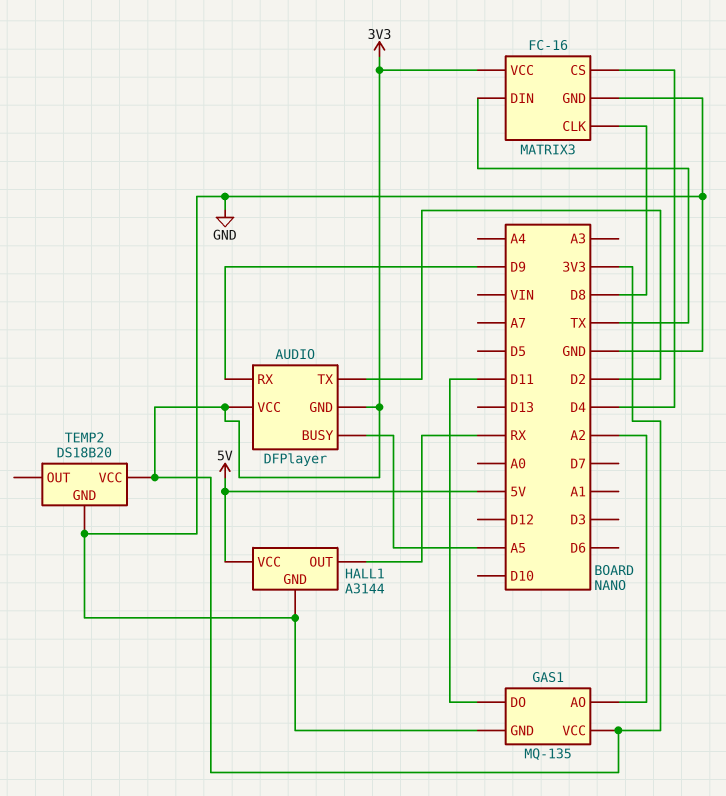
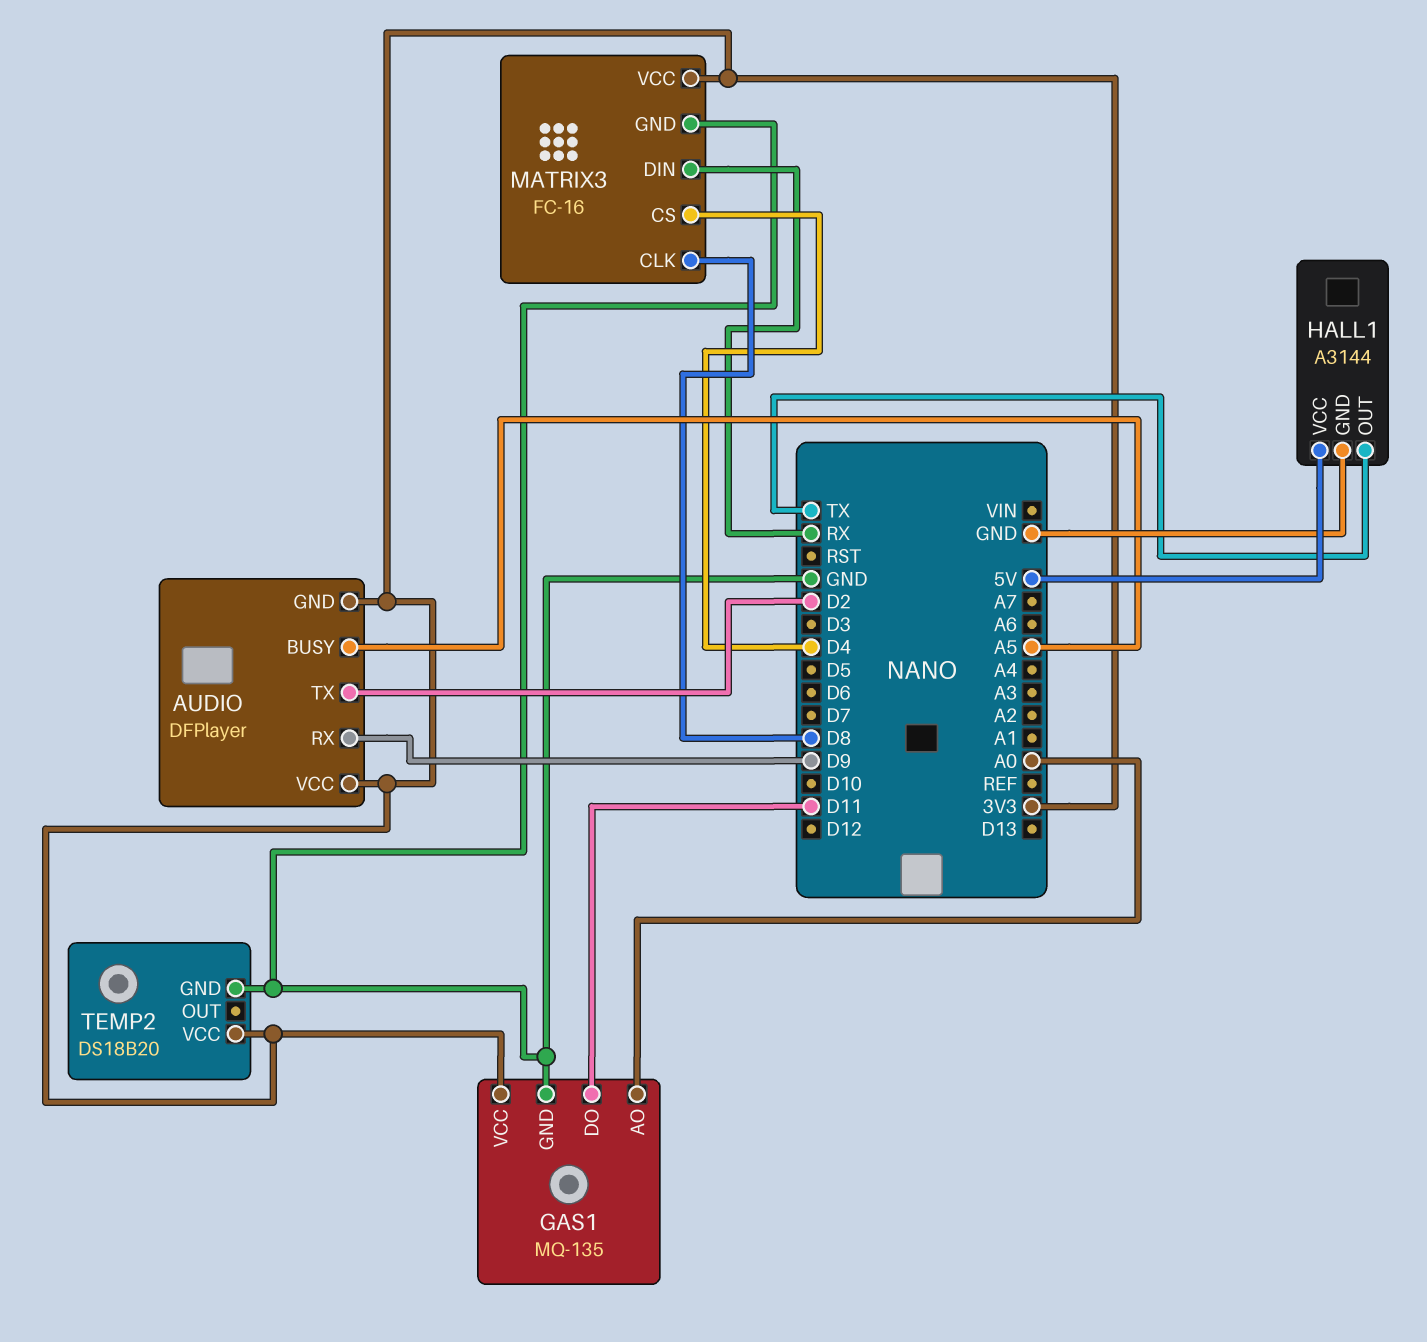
GAS1 pin AO: A2 -> A0
HALL1 pin OUT: RX -> TX
MATRIX3 pin DIN: TX -> RX

